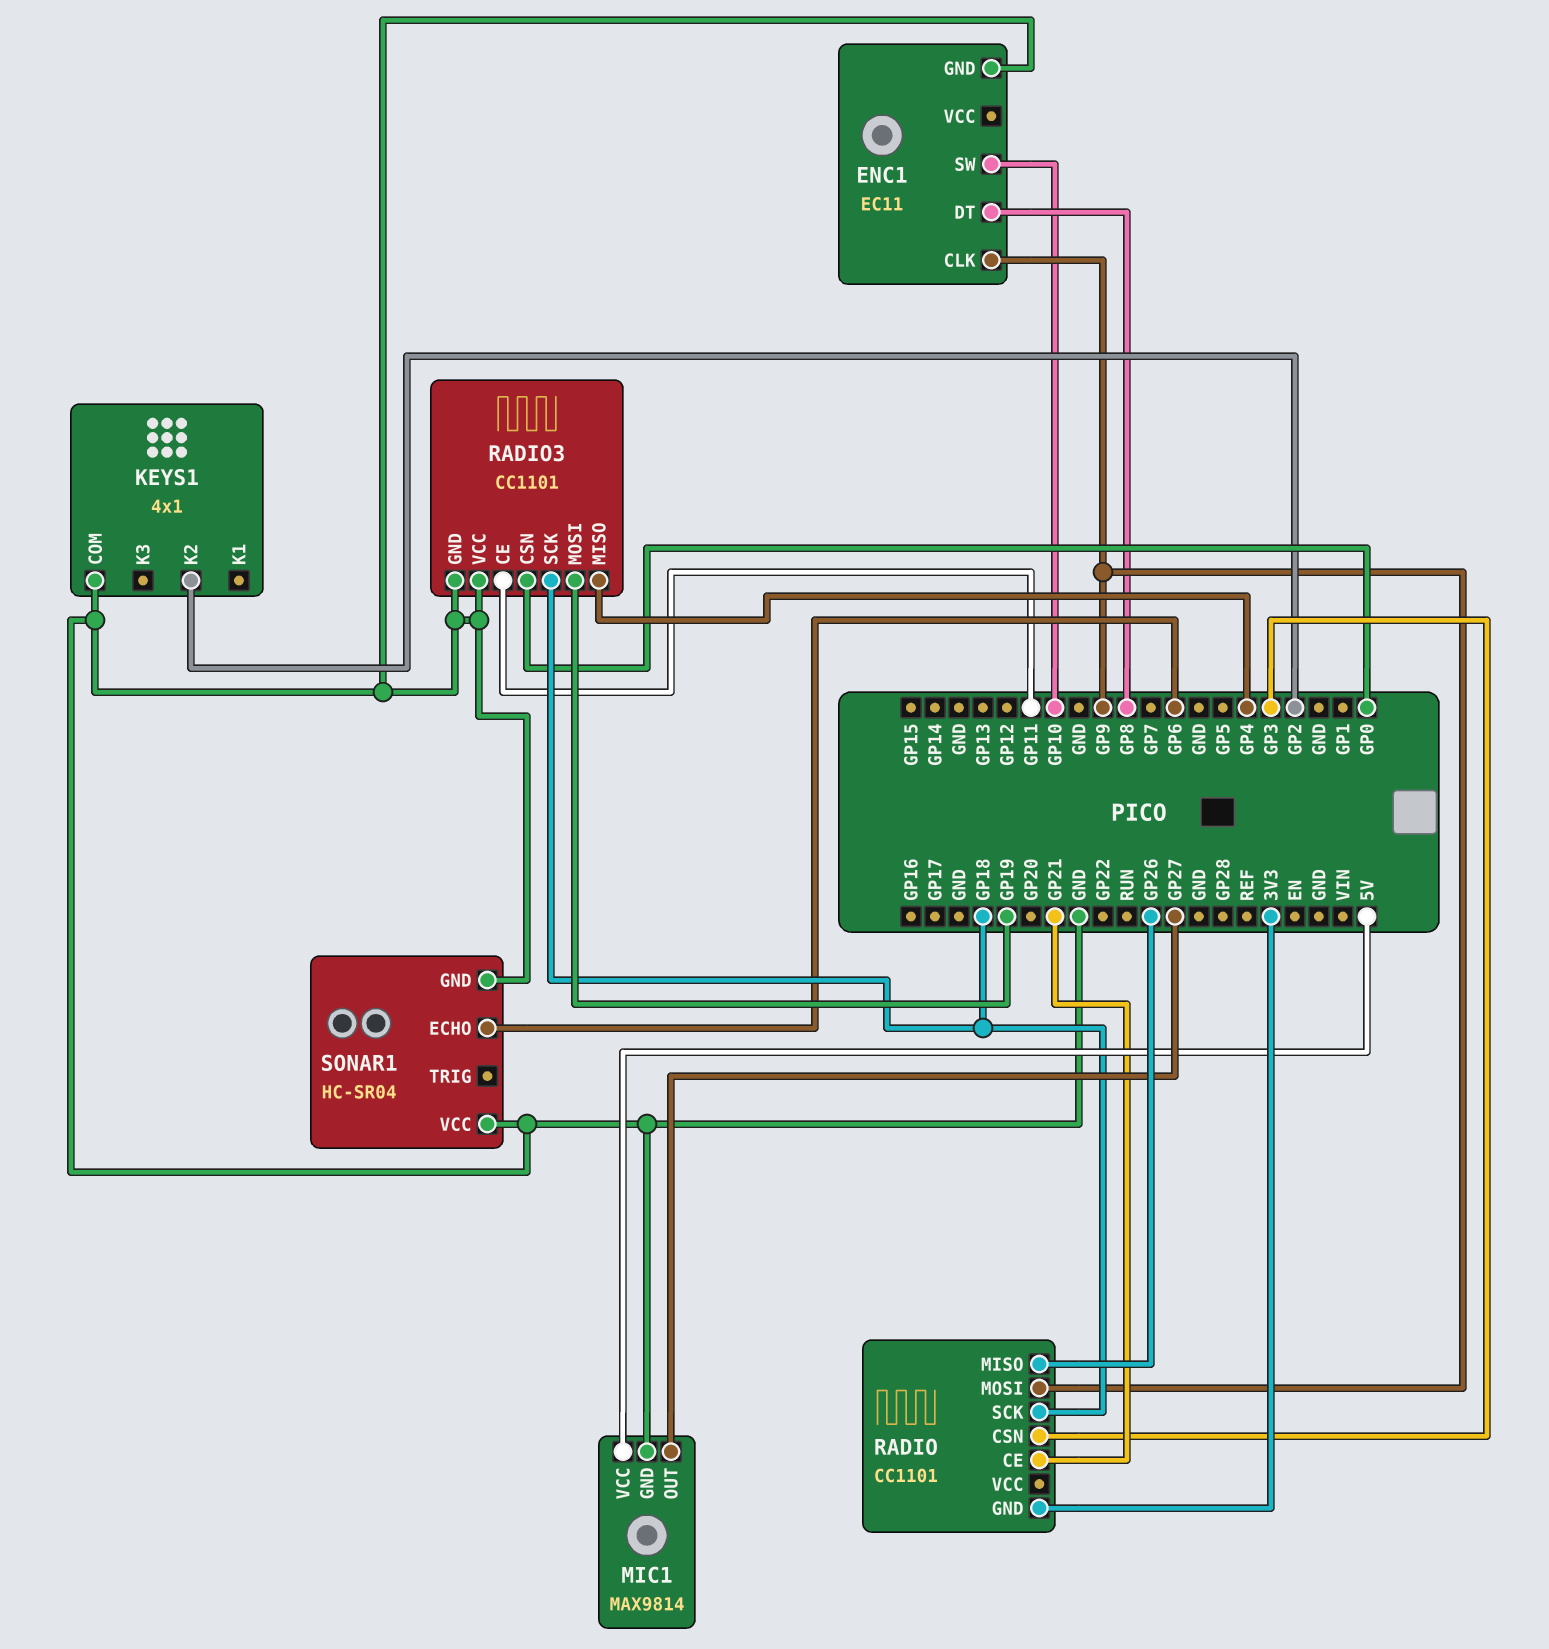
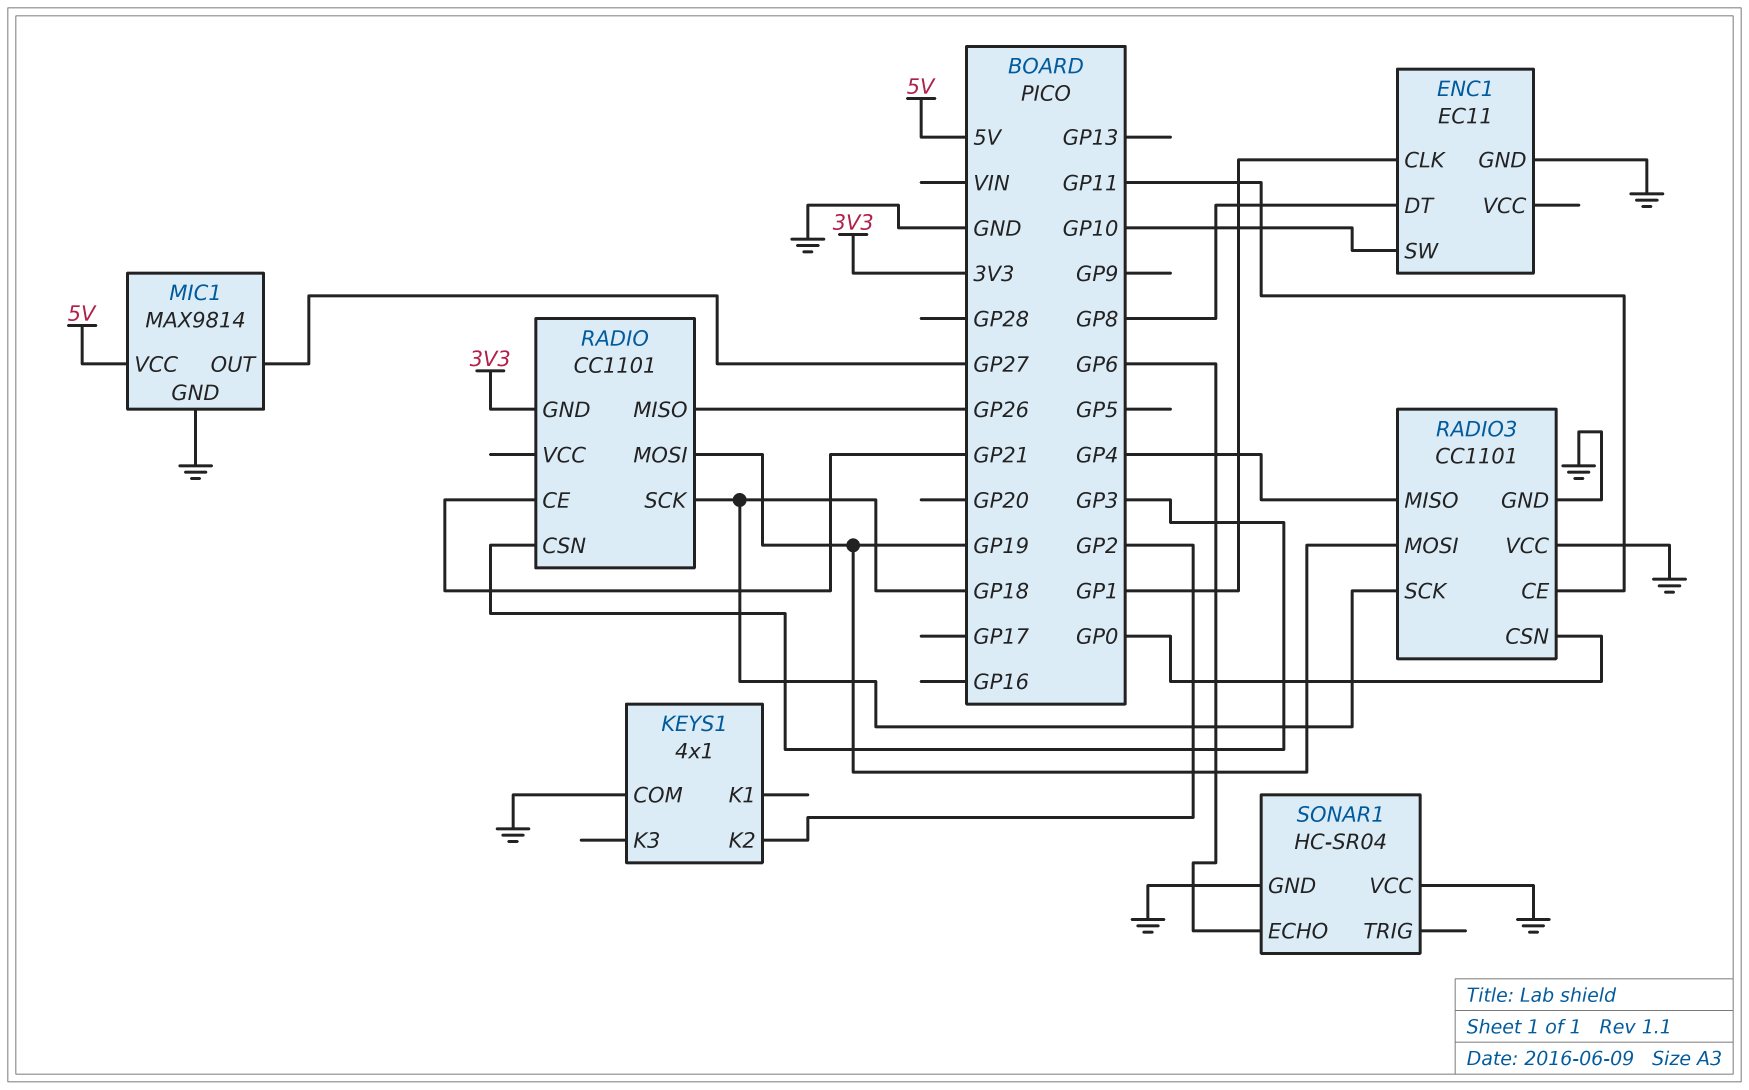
ENC1 pin CLK: GP9 -> GP1
RADIO pin MOSI: GP9 -> GP19

